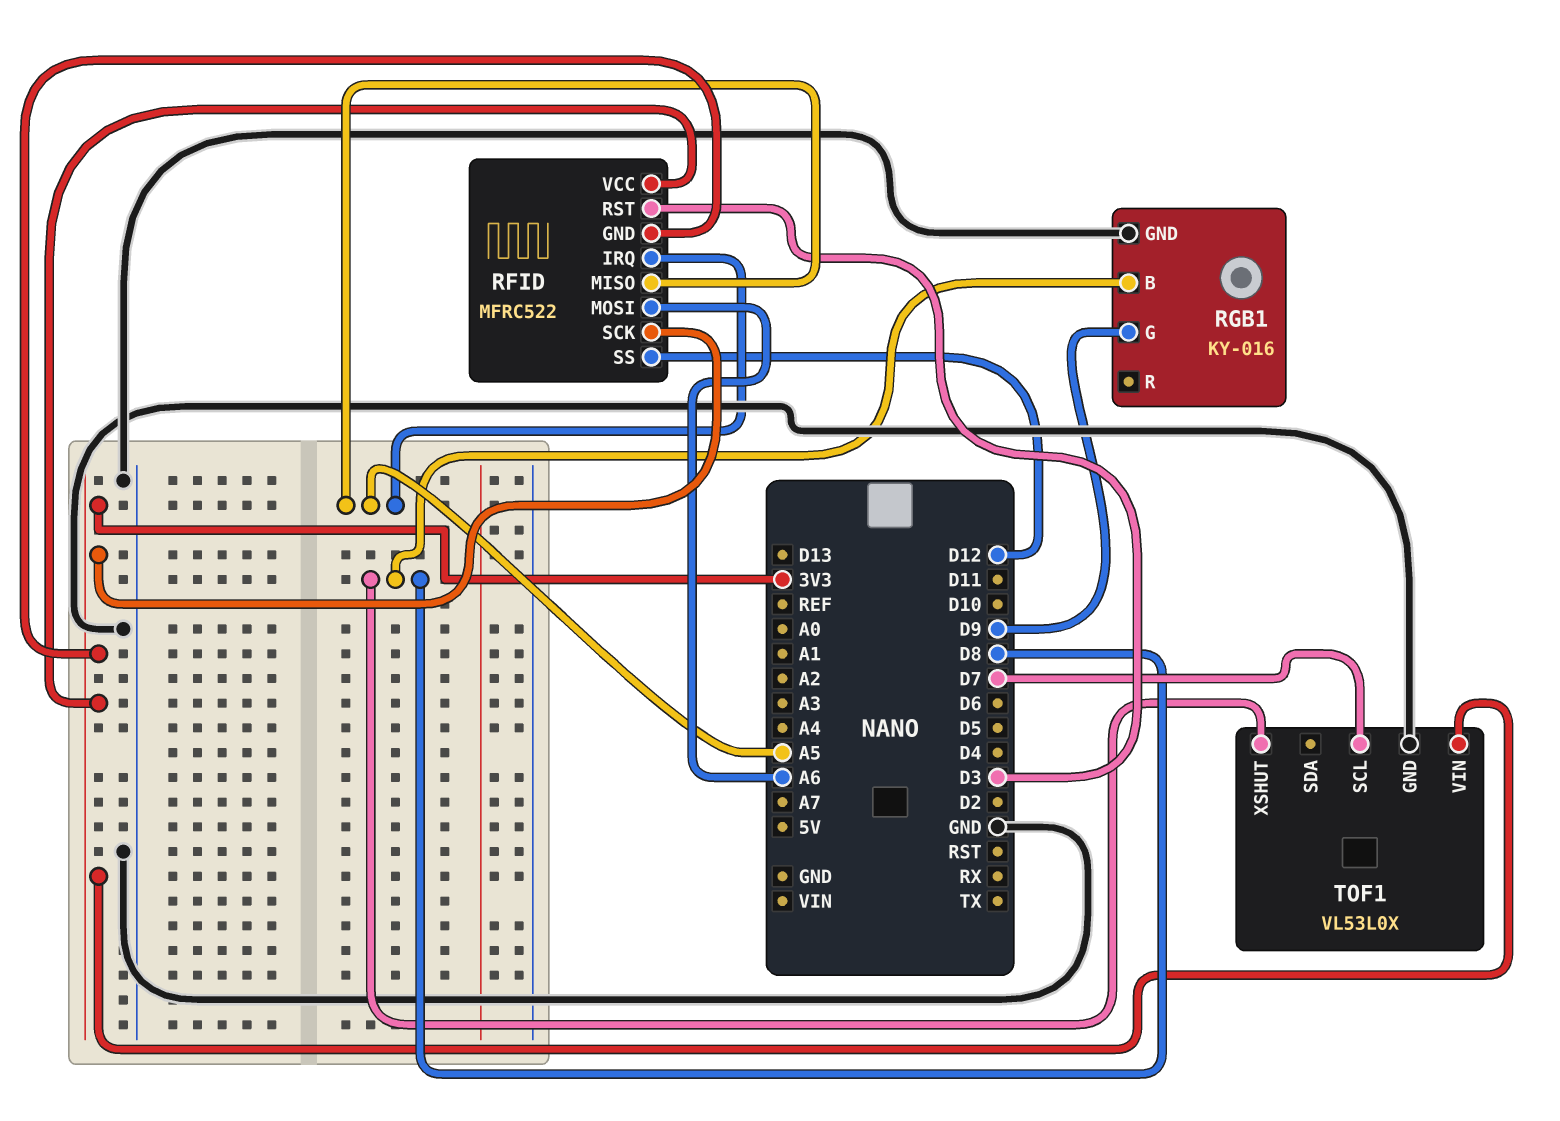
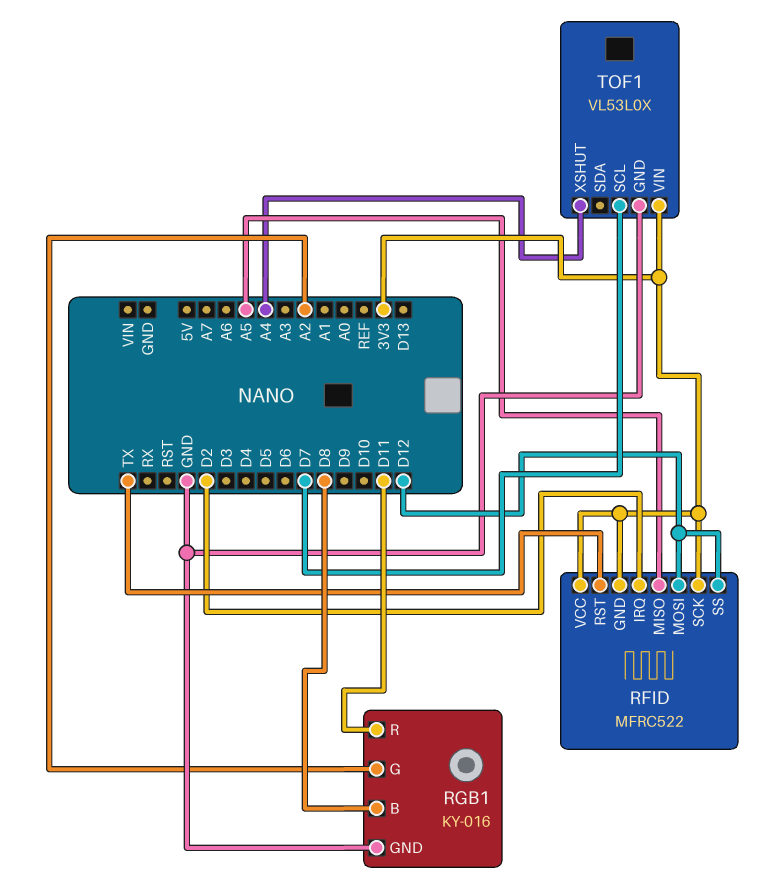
RFID pin IRQ: A5 -> D2
RFID pin MOSI: A6 -> D12
RFID pin RST: D3 -> TX
RGB1 pin G: D9 -> A2
RGB1 pin R: none -> D11
TOF1 pin XSHUT: D8 -> A4

